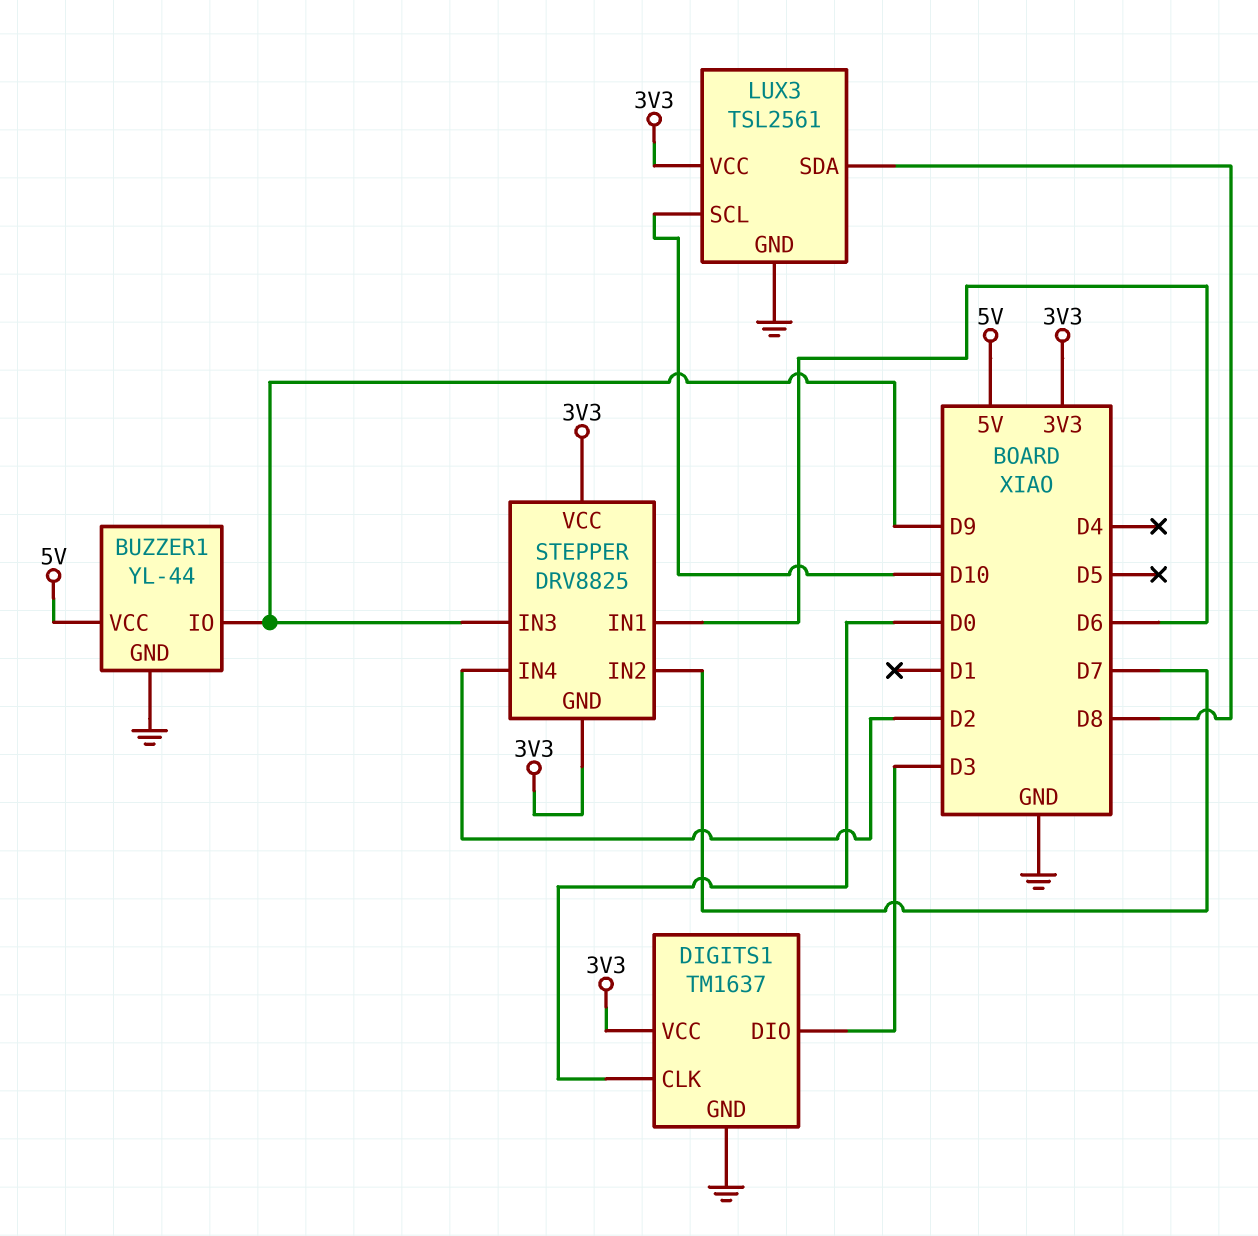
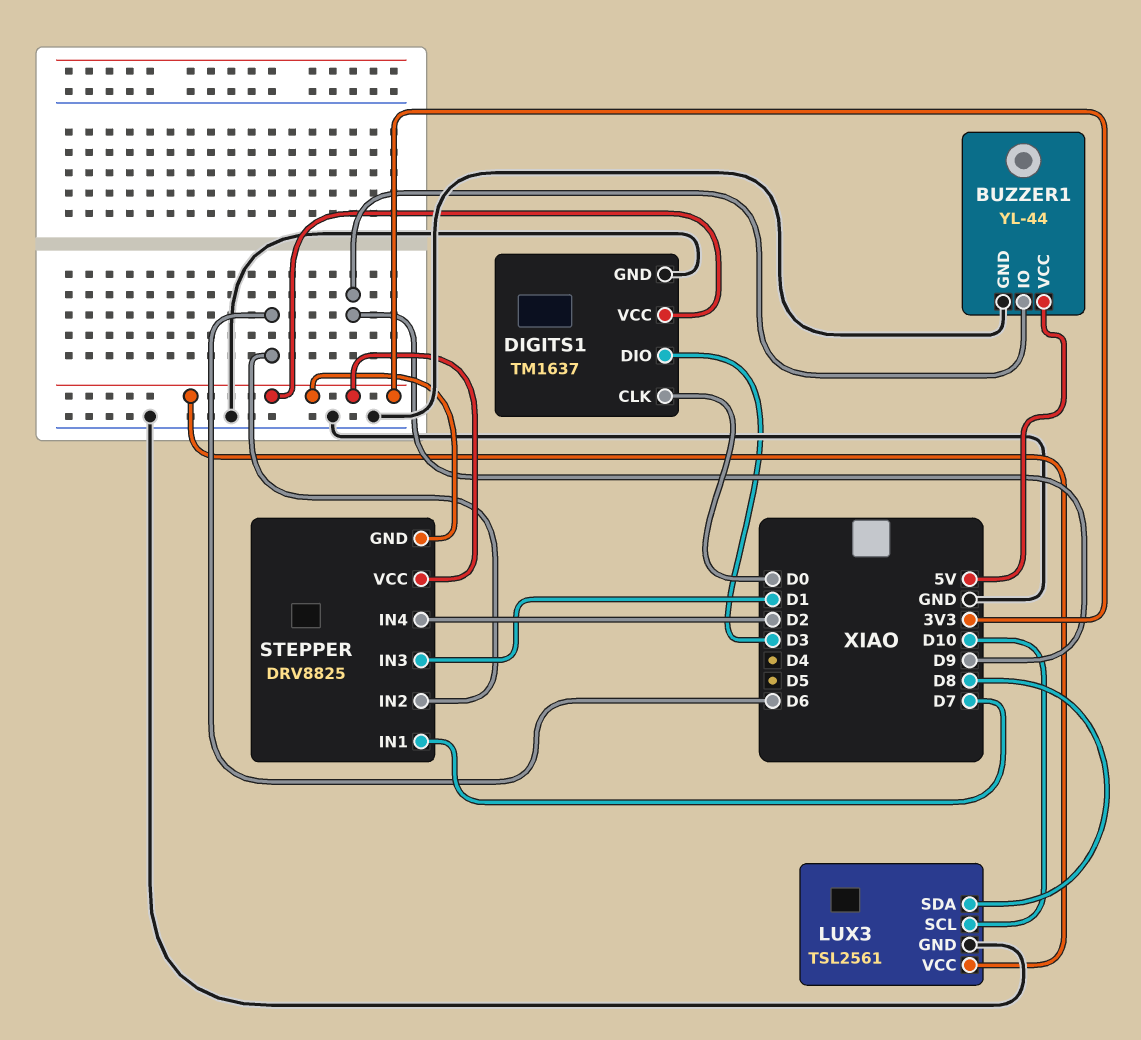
STEPPER pin IN1: D6 -> D7
STEPPER pin IN2: D7 -> D6
STEPPER pin IN3: D9 -> D1

